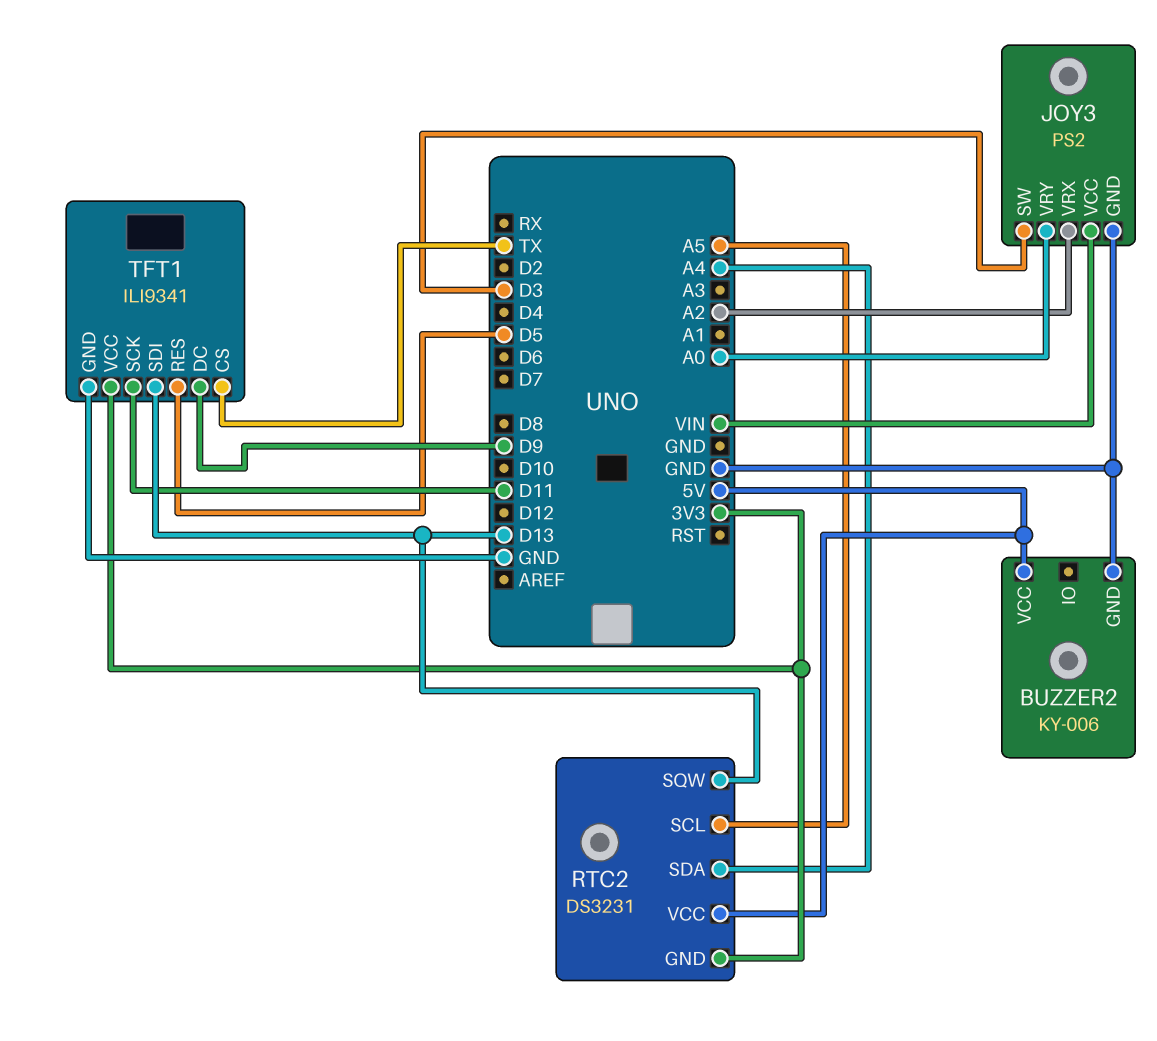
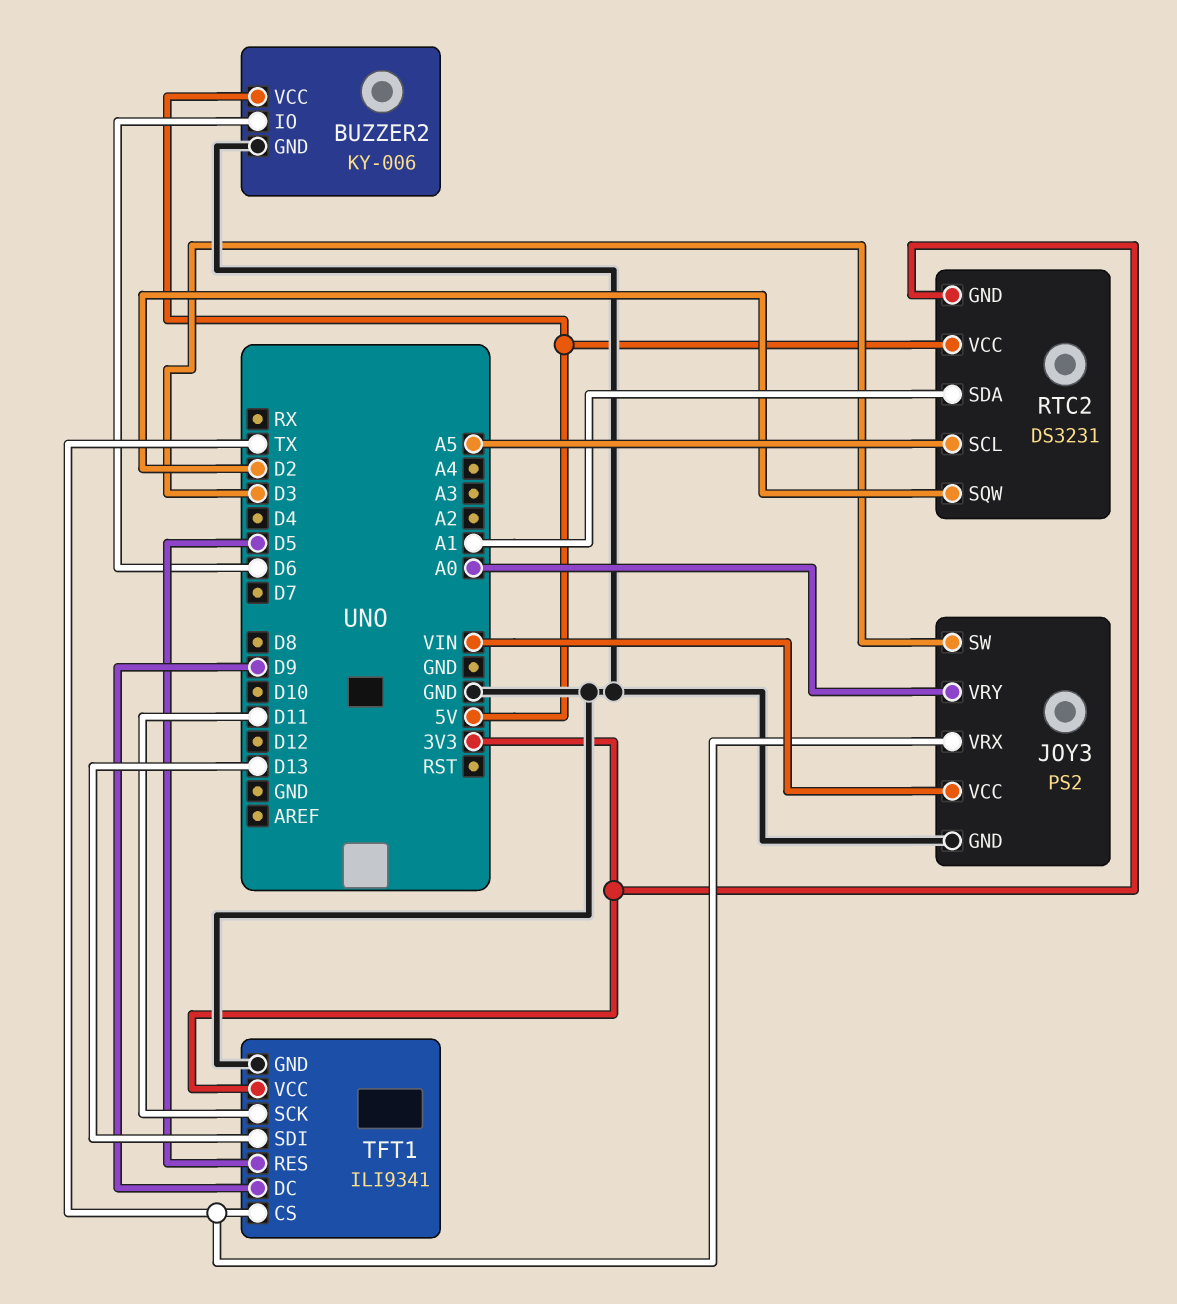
BUZZER2 pin IO: none -> D6
JOY3 pin VRX: A2 -> TX
RTC2 pin SDA: A4 -> A1
RTC2 pin SQW: D13 -> D2

